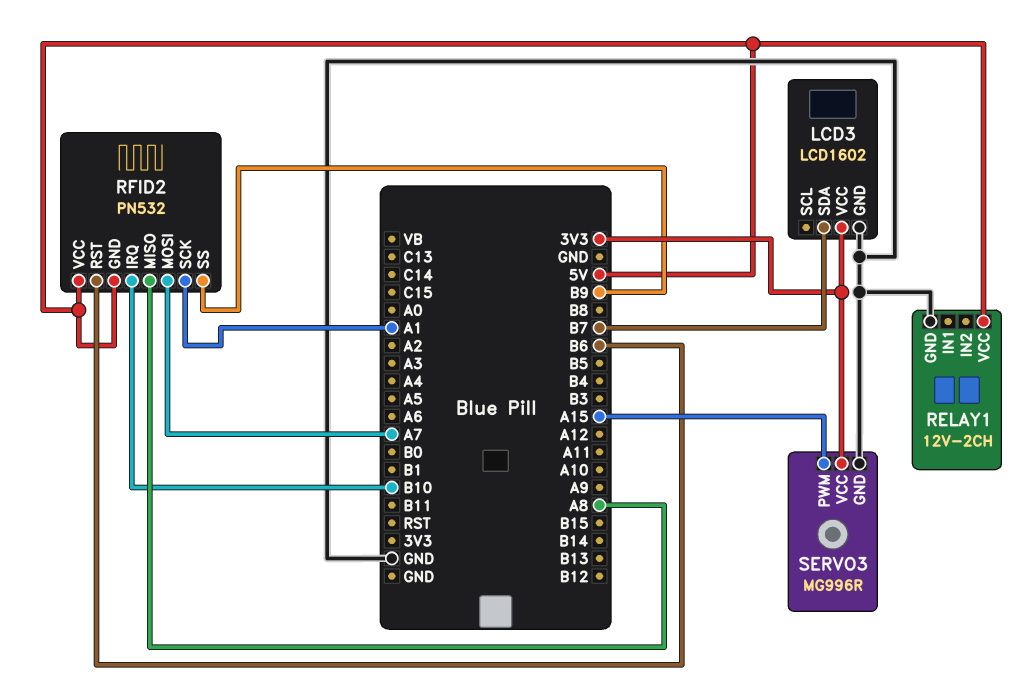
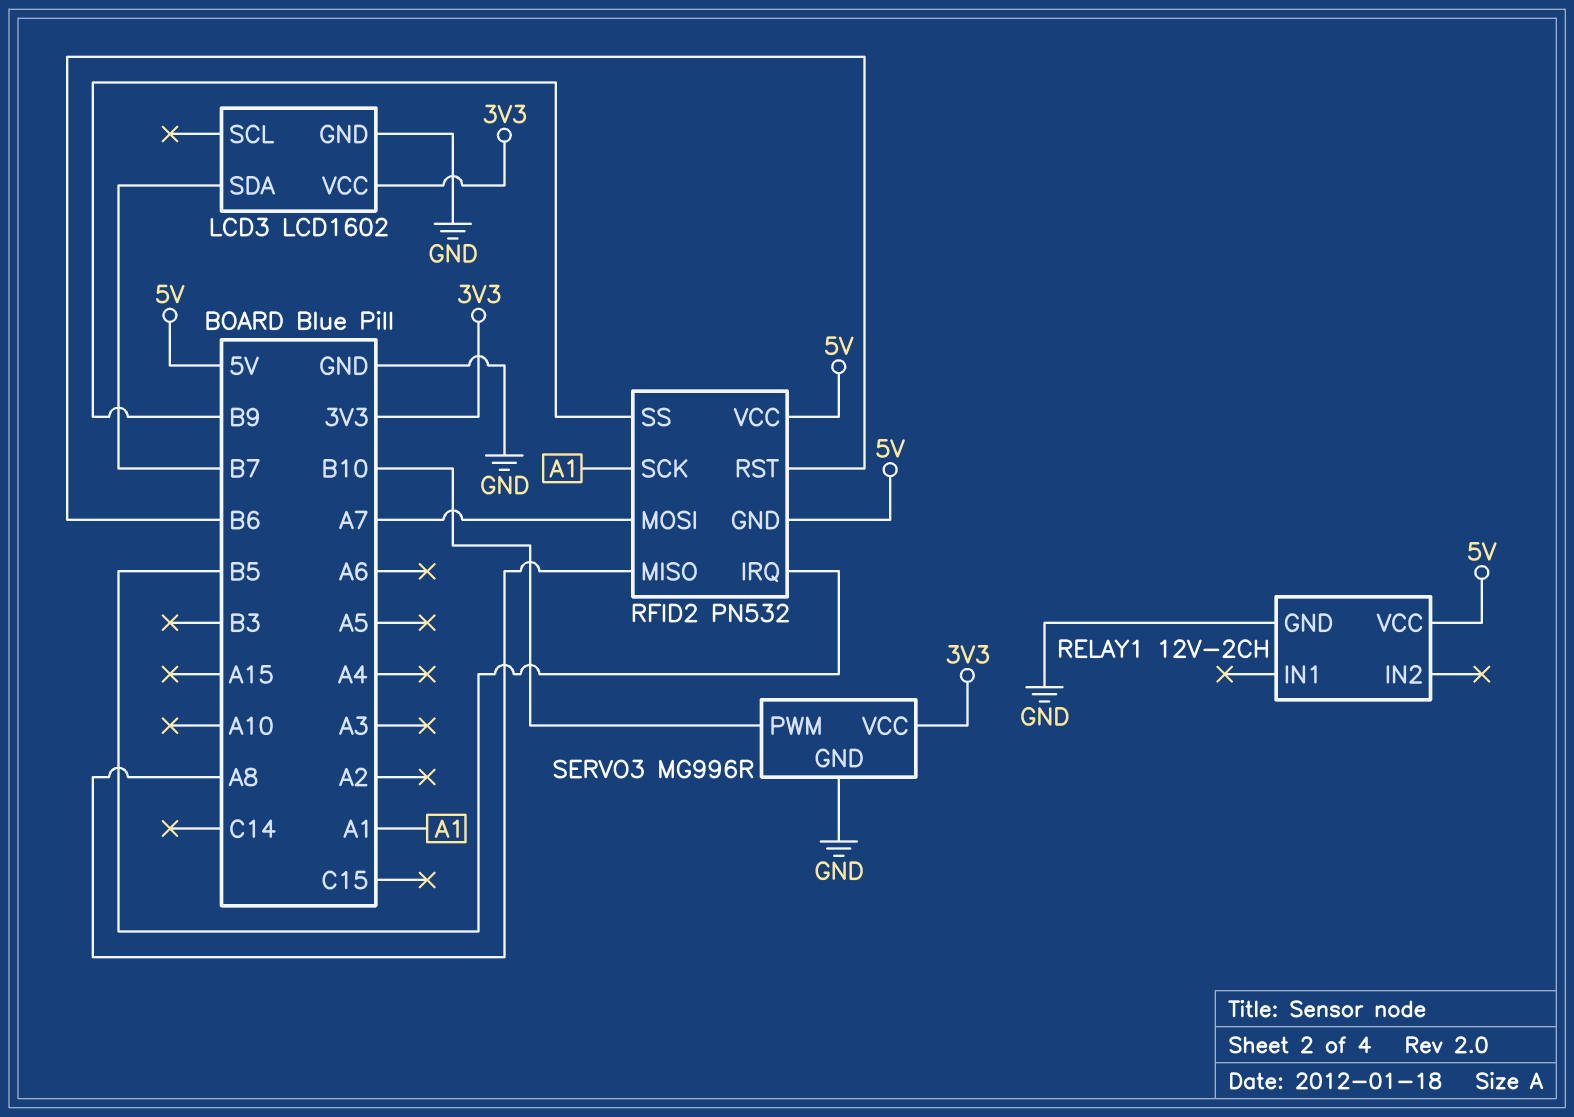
RFID2 pin IRQ: B10 -> B5
SERVO3 pin PWM: A15 -> B10

